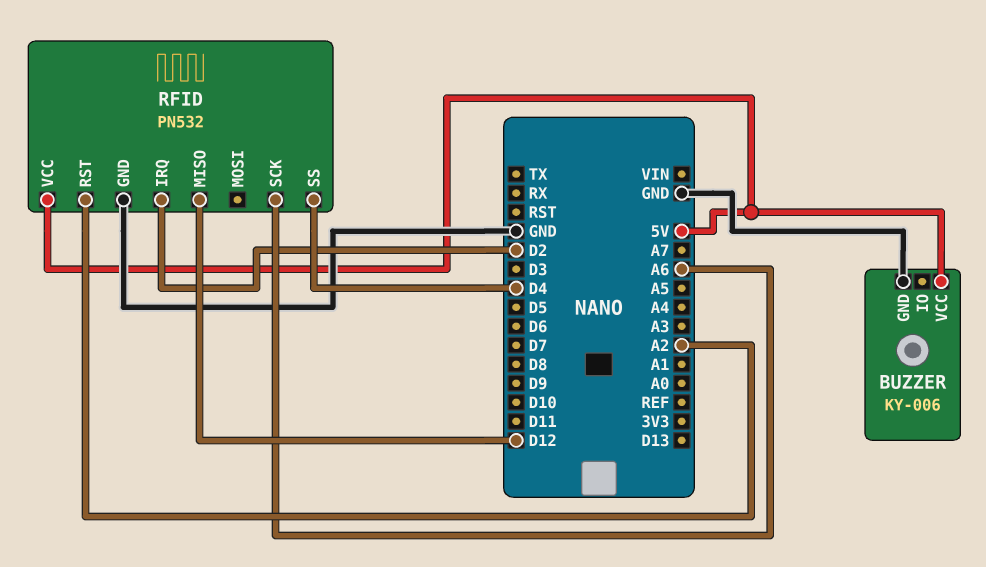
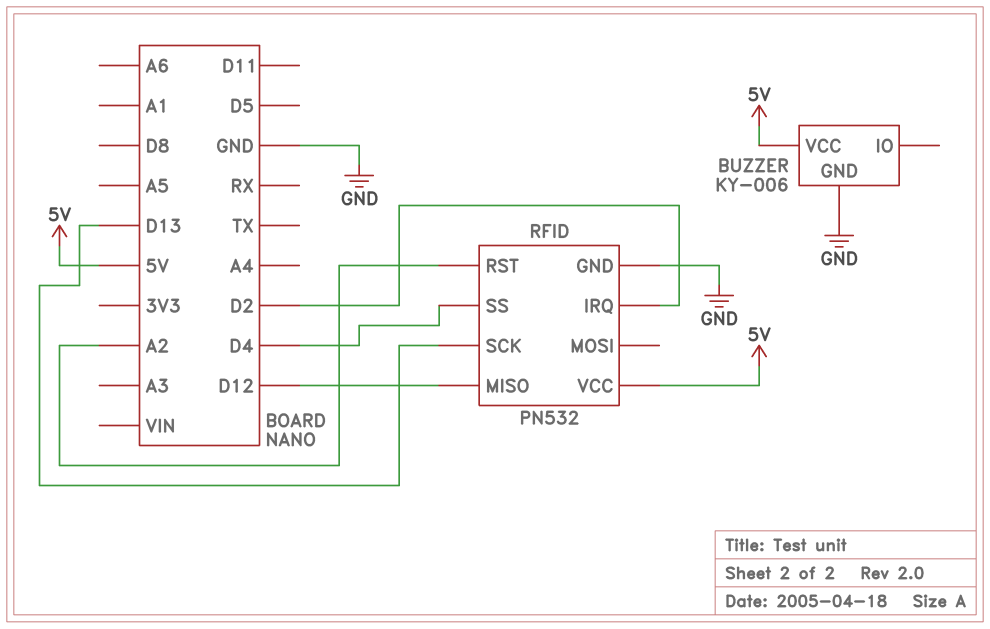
RFID pin SCK: A6 -> D13

